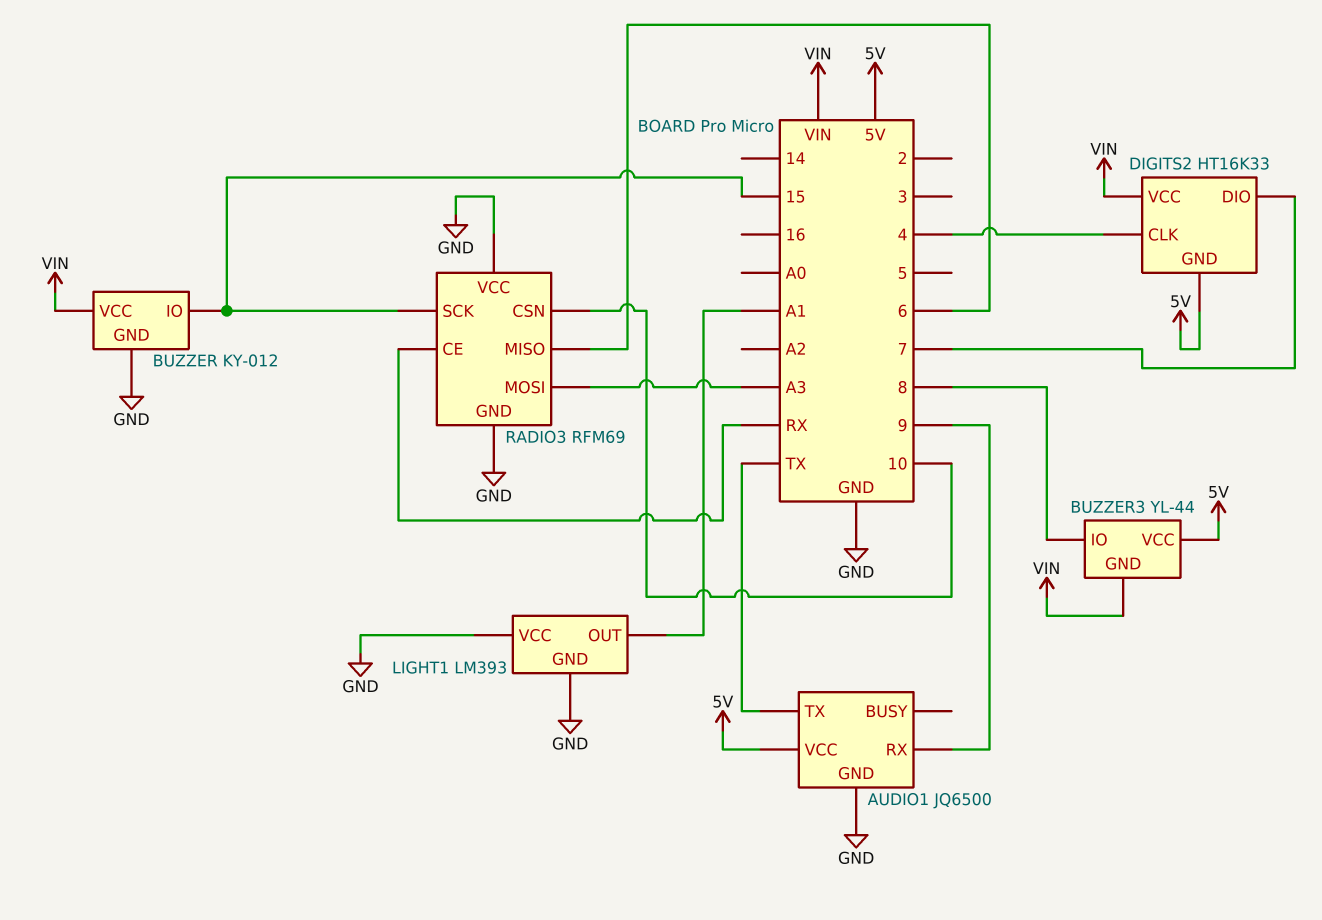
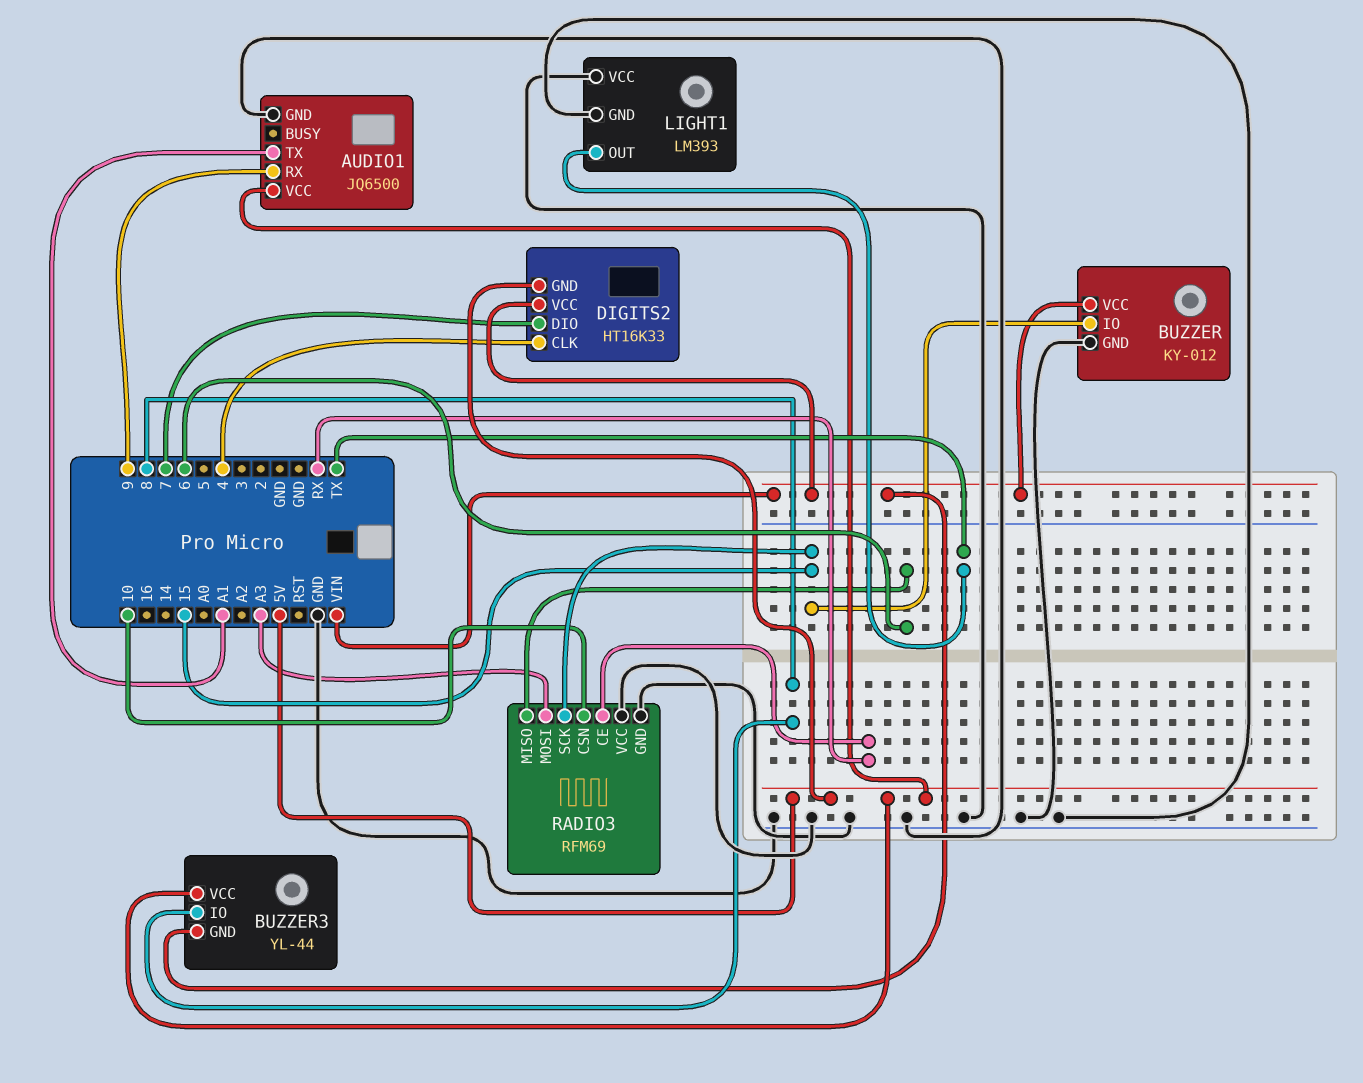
AUDIO1 pin TX: TX -> A1
LIGHT1 pin OUT: A1 -> TX

